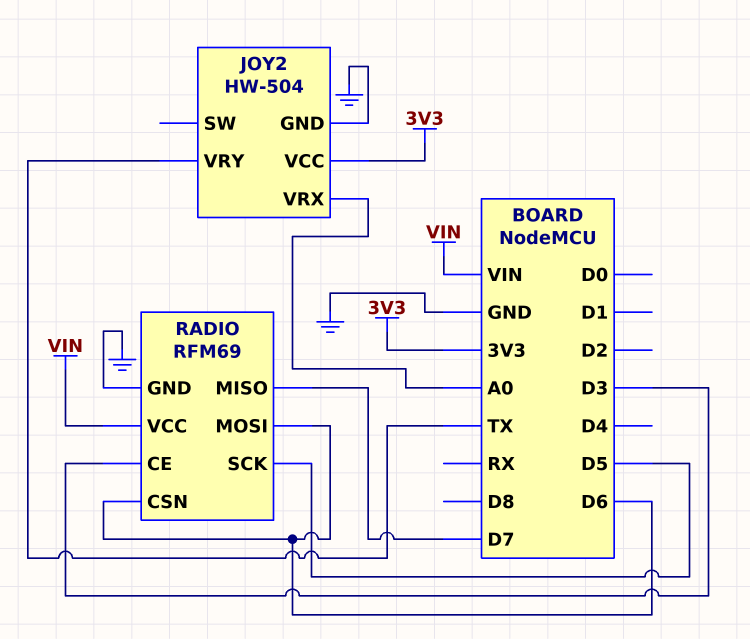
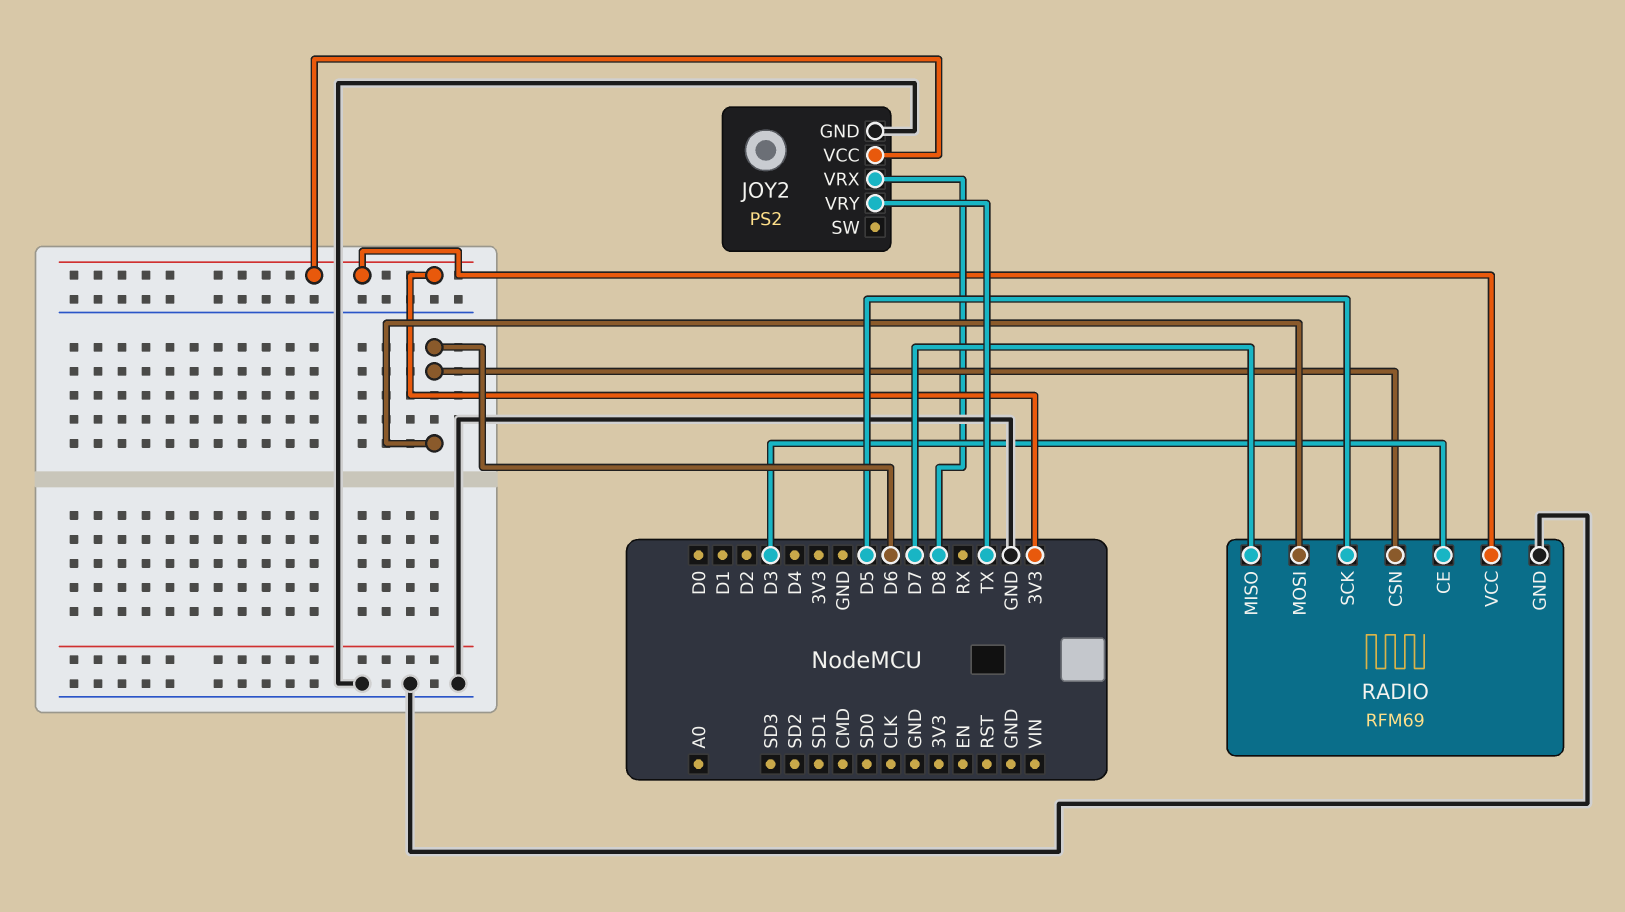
JOY2: HW-504 -> PS2
JOY2 pin VRX: A0 -> D8
RADIO pin VCC: VIN -> 3V3

